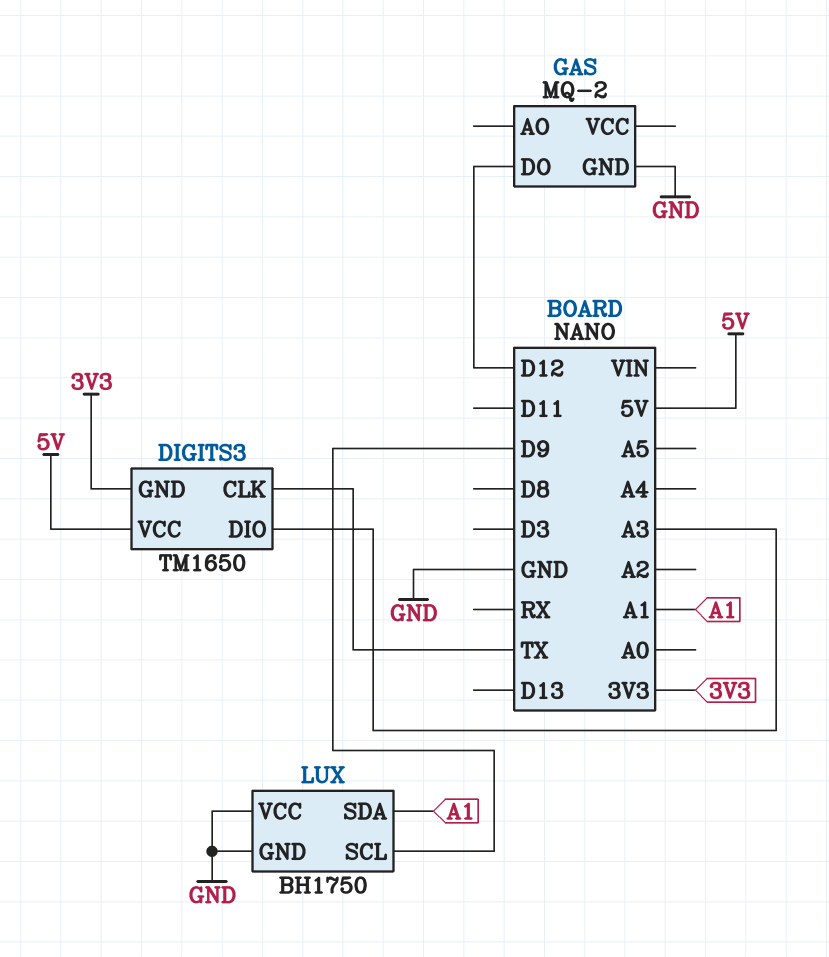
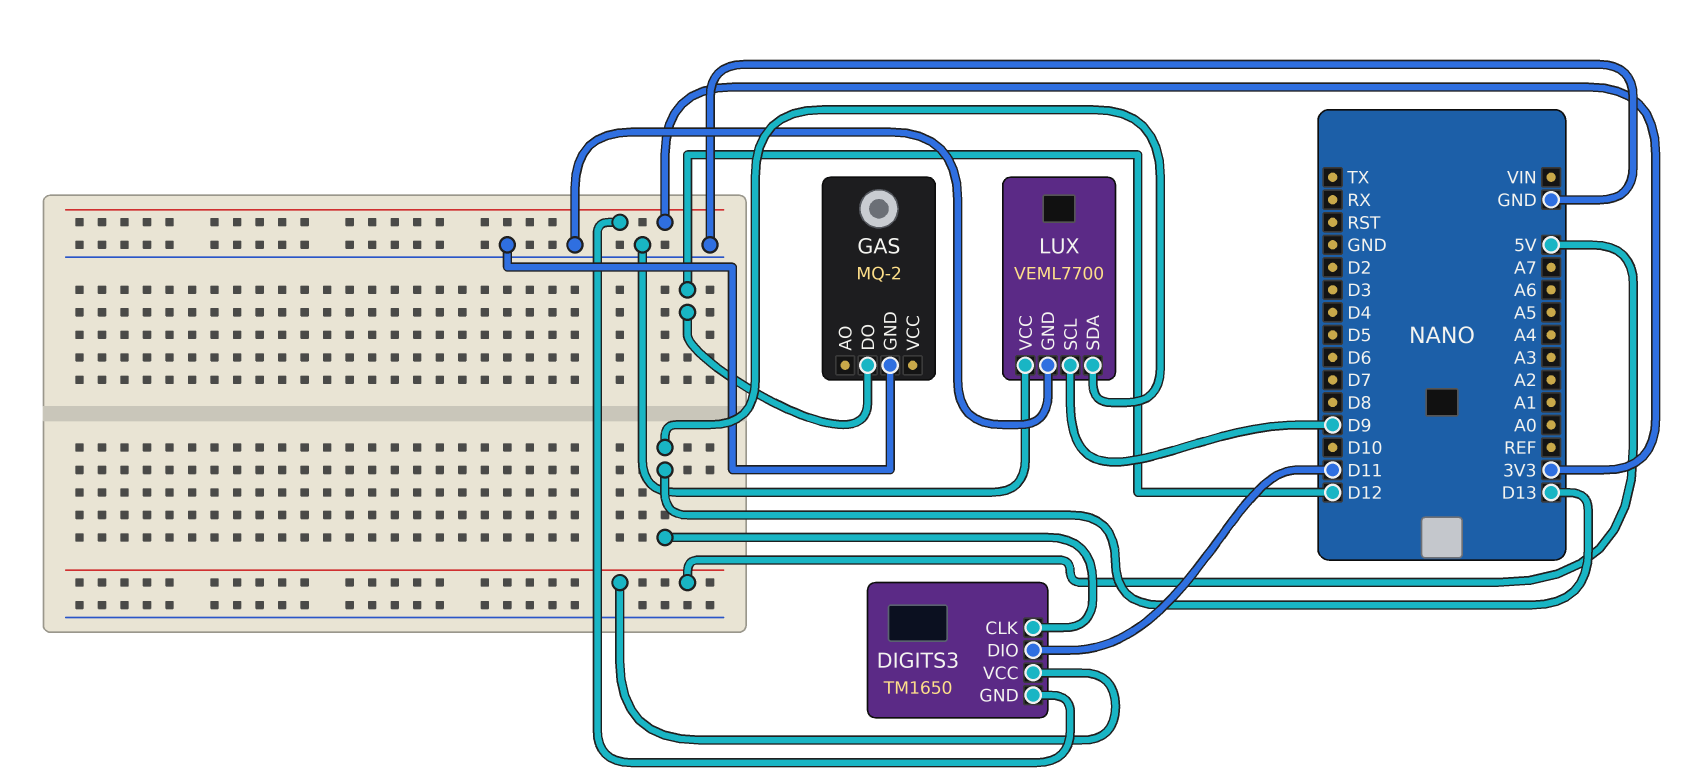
DIGITS3 pin CLK: TX -> D13
DIGITS3 pin DIO: A3 -> D11
LUX: BH1750 -> VEML7700
LUX pin SDA: A1 -> D13

